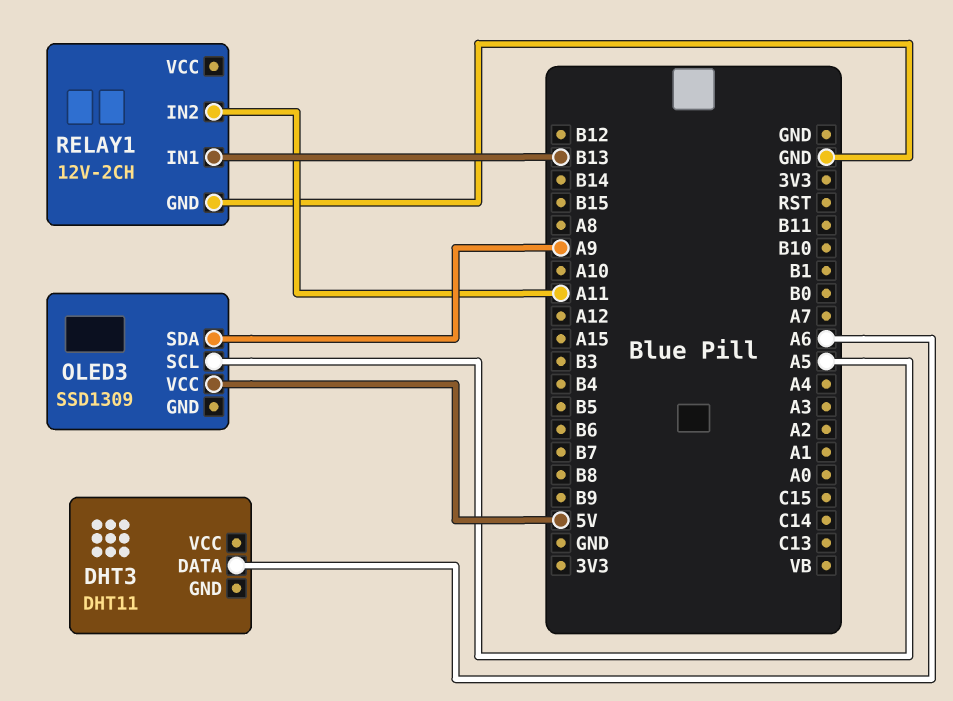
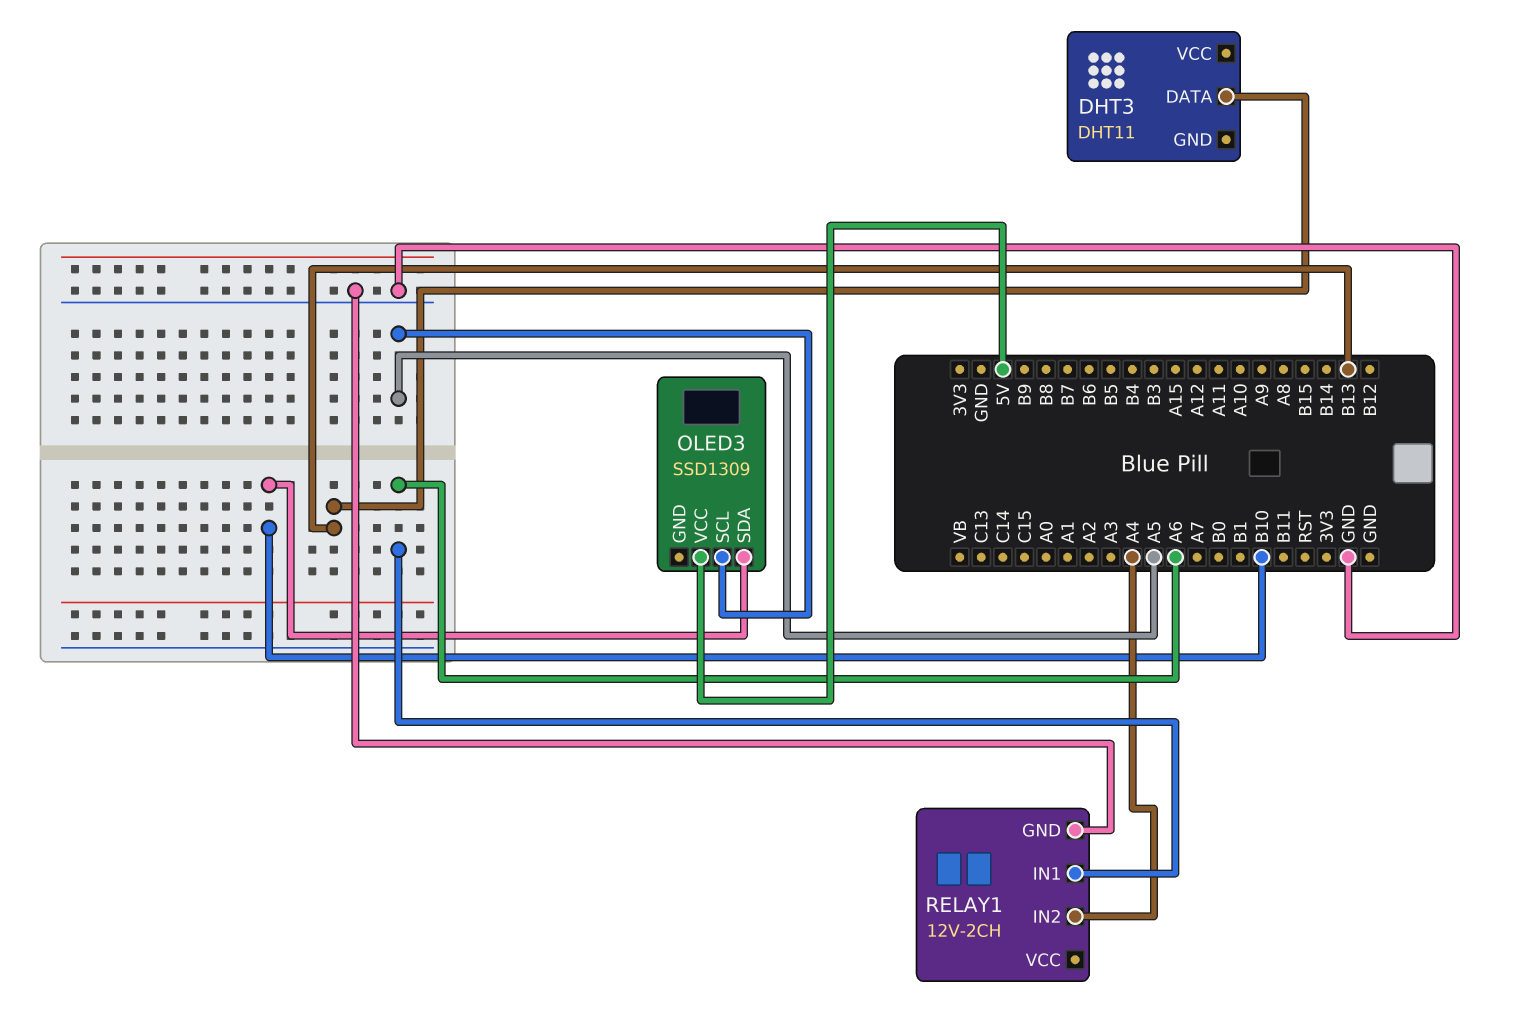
DHT3 pin DATA: A6 -> B13
OLED3 pin SDA: A9 -> B10
RELAY1 pin IN1: B13 -> A6
RELAY1 pin IN2: A11 -> A4

